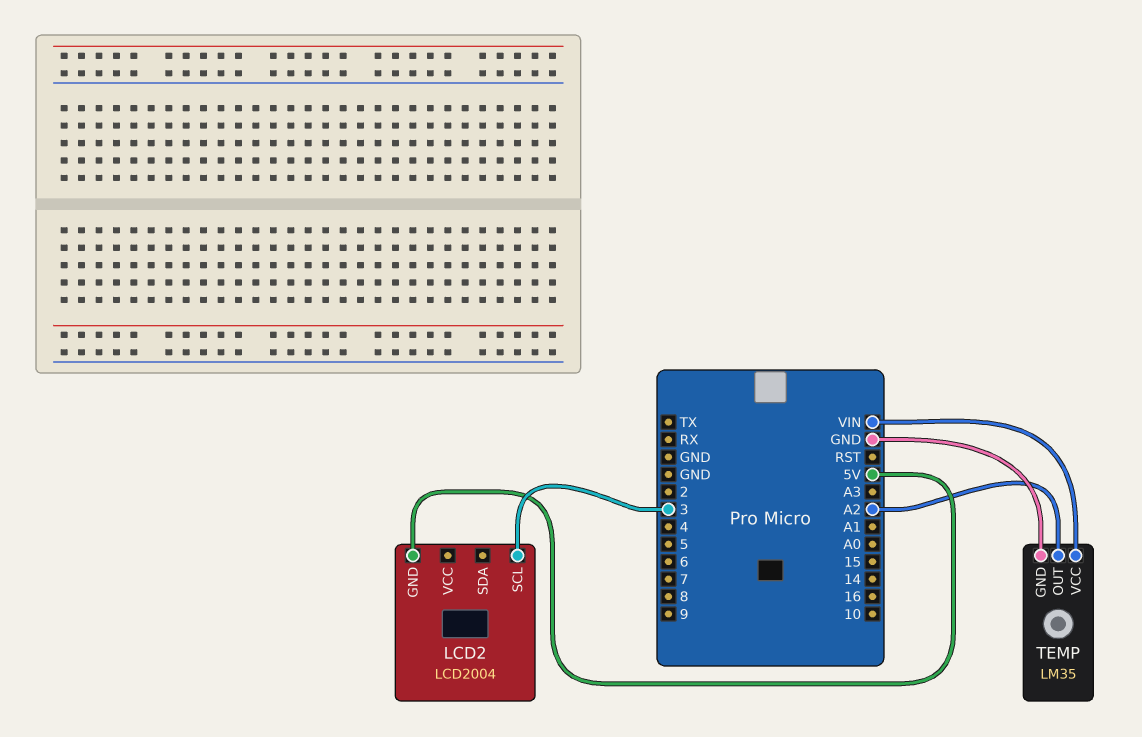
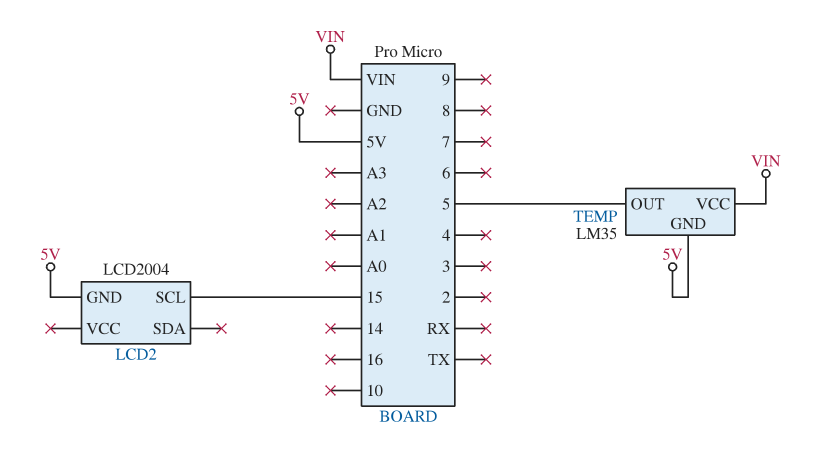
LCD2 pin SCL: 3 -> 15
TEMP pin GND: GND -> 5V
TEMP pin OUT: A2 -> 5

